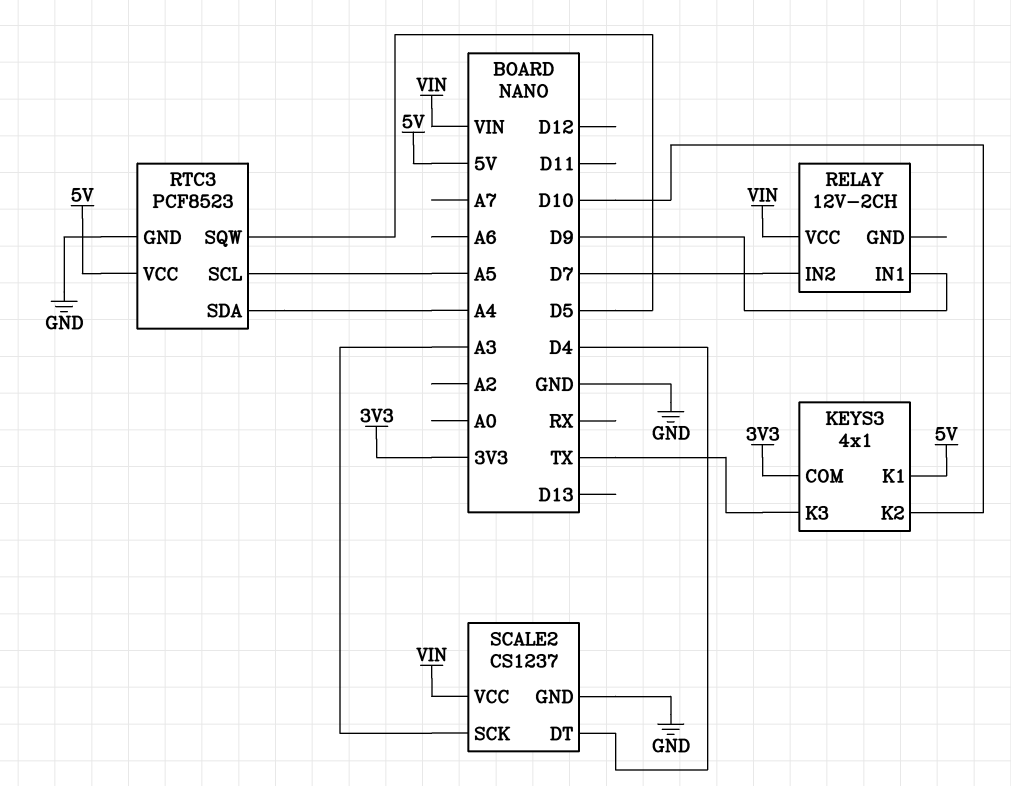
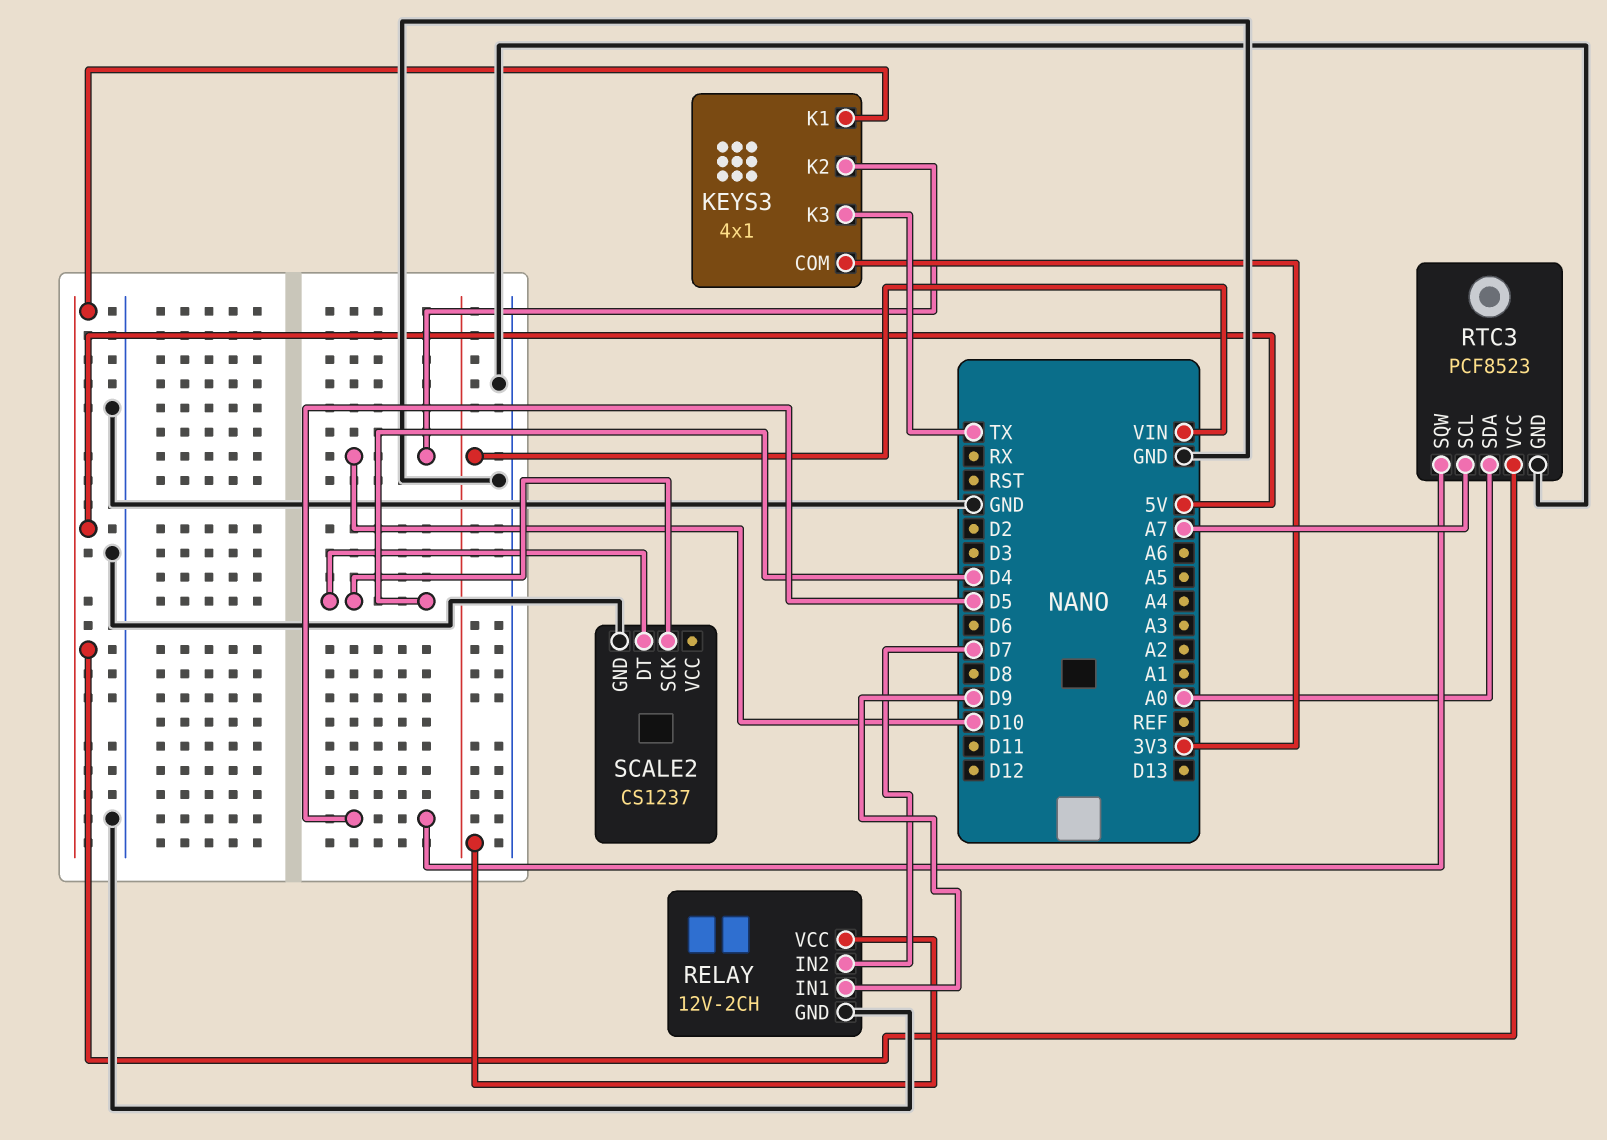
RELAY pin GND: none -> GND
RTC3 pin SCL: A5 -> A7
RTC3 pin SDA: A4 -> A0
SCALE2 pin SCK: A3 -> D4
SCALE2 pin VCC: VIN -> none

